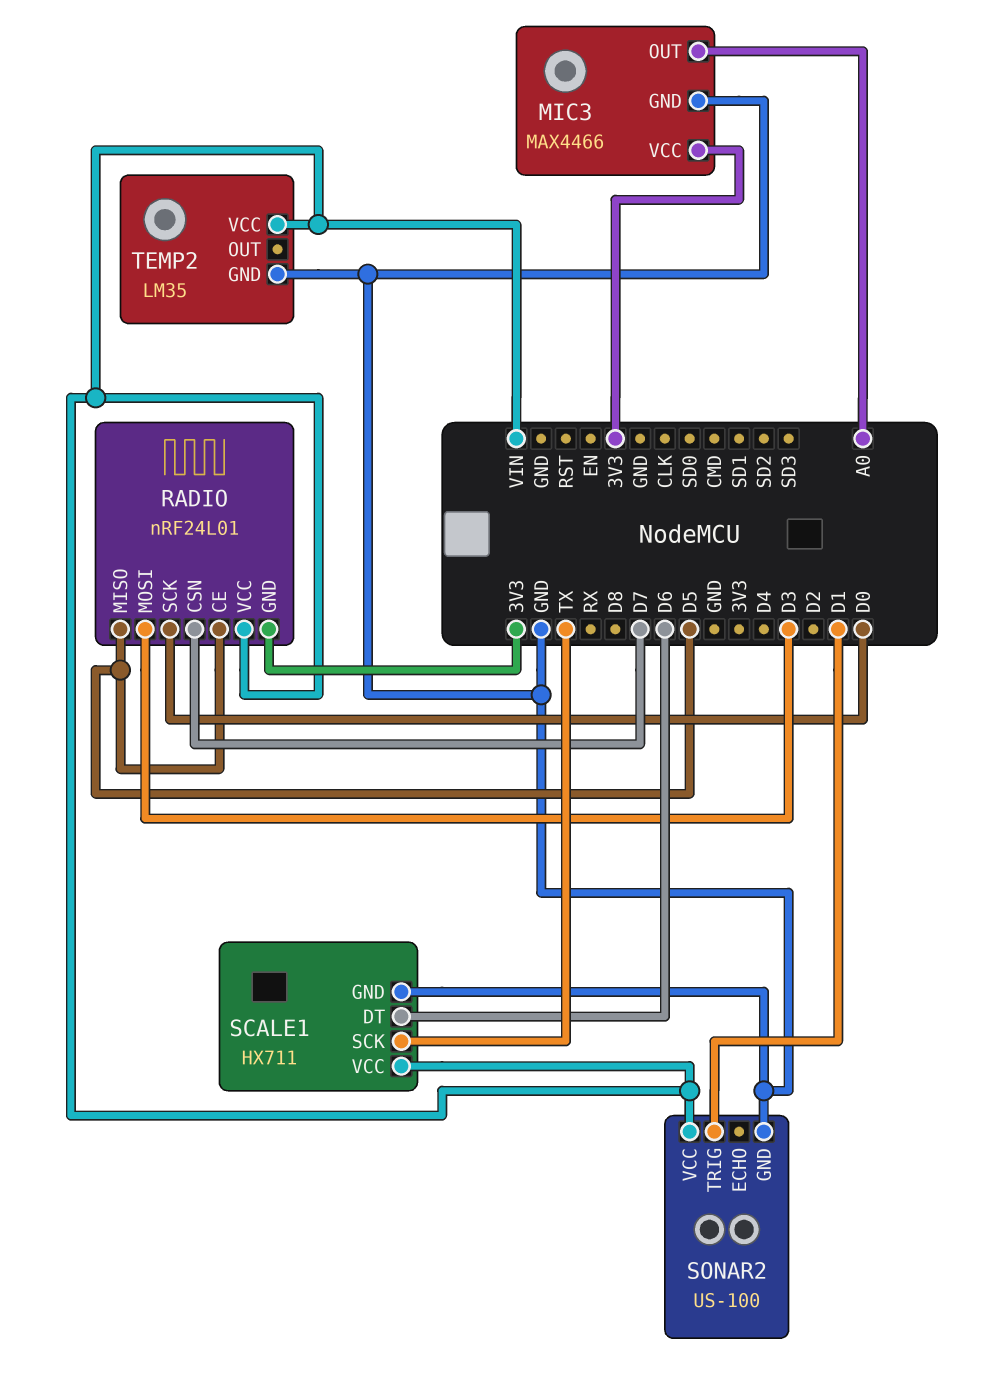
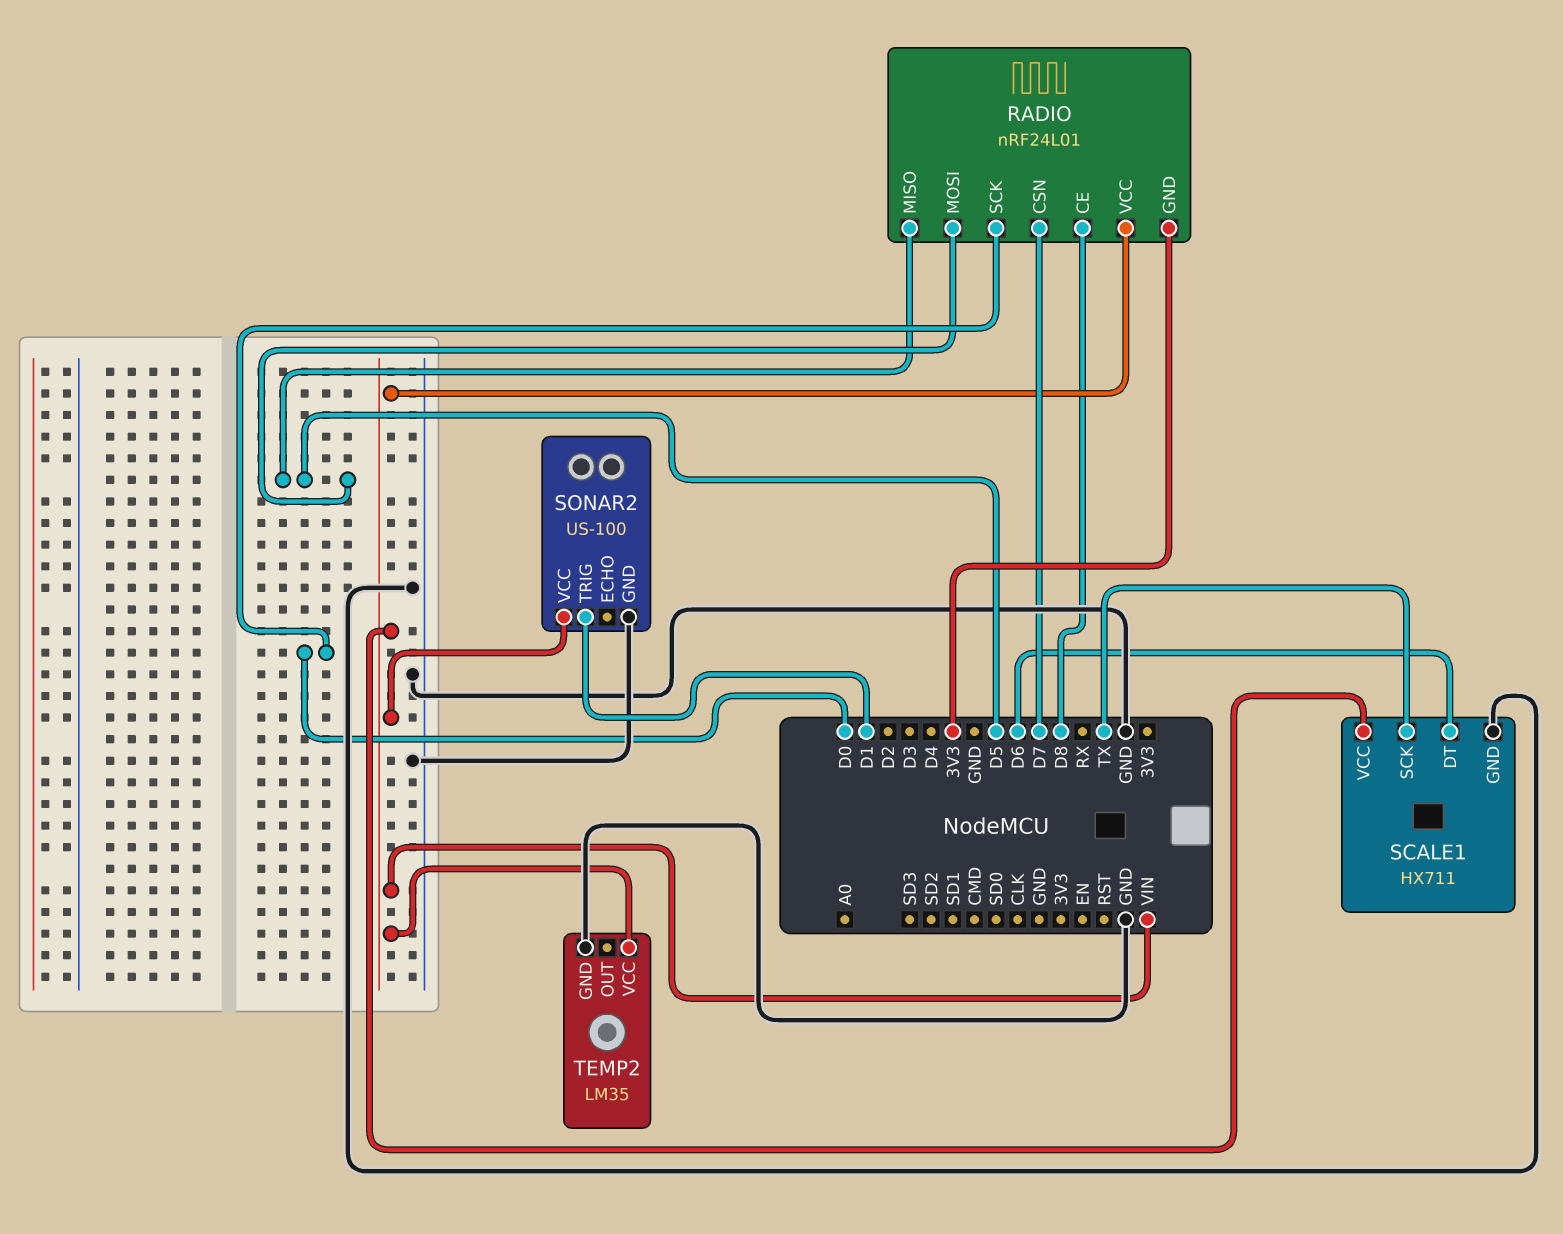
MIC3: MAX4466 -> none
MIC3 pin GND: GND -> none
MIC3 pin OUT: A0 -> none
MIC3 pin VCC: 3V3 -> none
RADIO pin CE: D5 -> D8
RADIO pin MOSI: D3 -> D5

